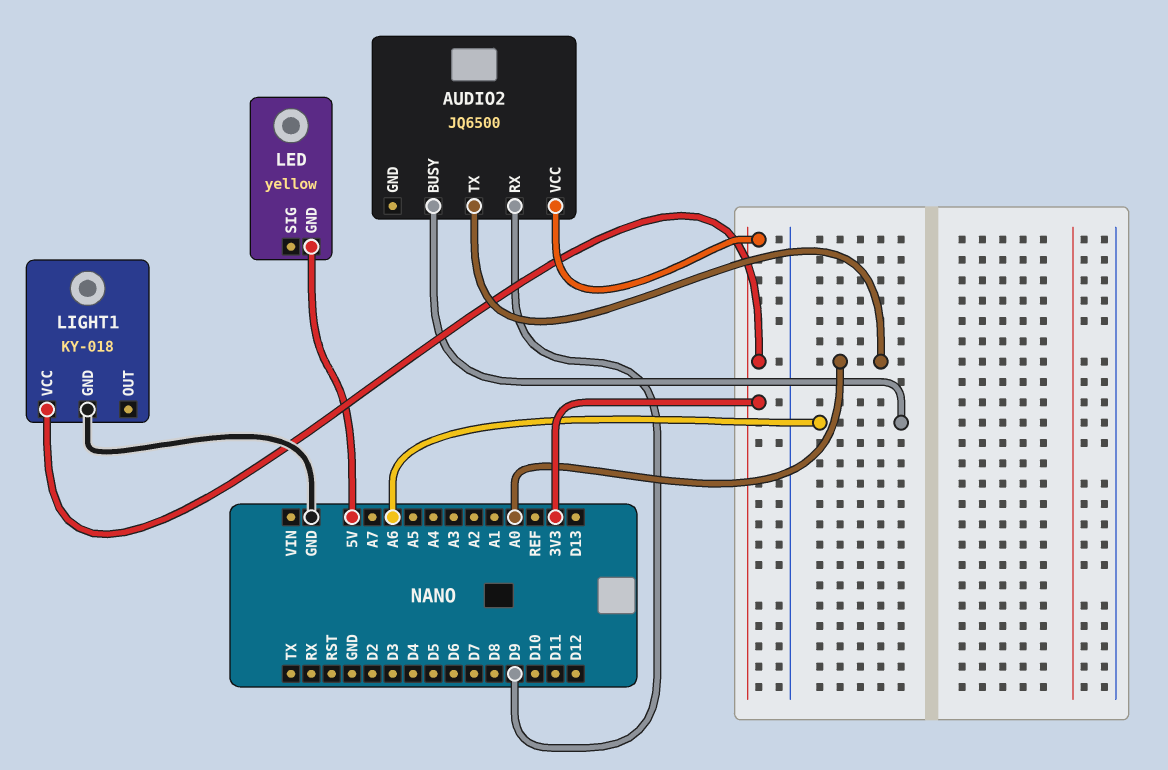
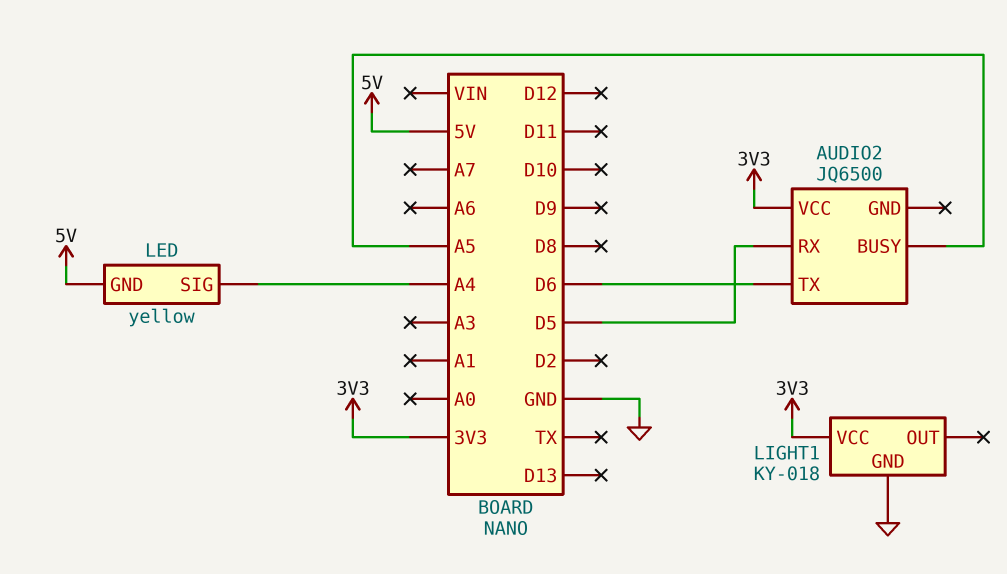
AUDIO2 pin BUSY: A6 -> A5
AUDIO2 pin RX: D9 -> D5
AUDIO2 pin TX: A0 -> D6
LED pin SIG: none -> A4

